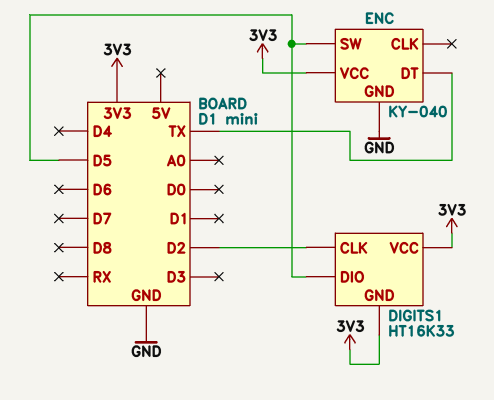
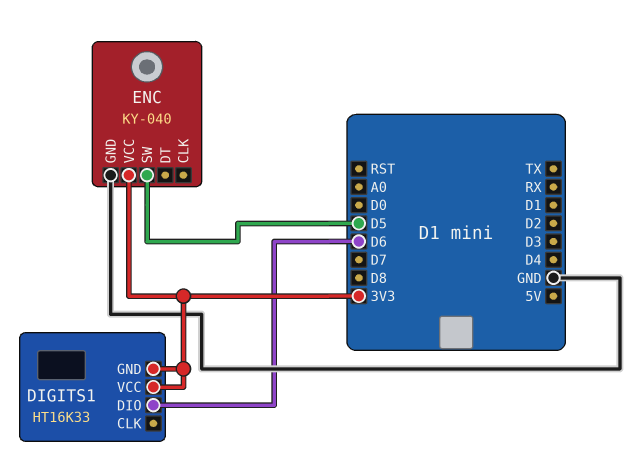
DIGITS1 pin CLK: D2 -> none
DIGITS1 pin DIO: D5 -> D6
ENC pin DT: TX -> none

